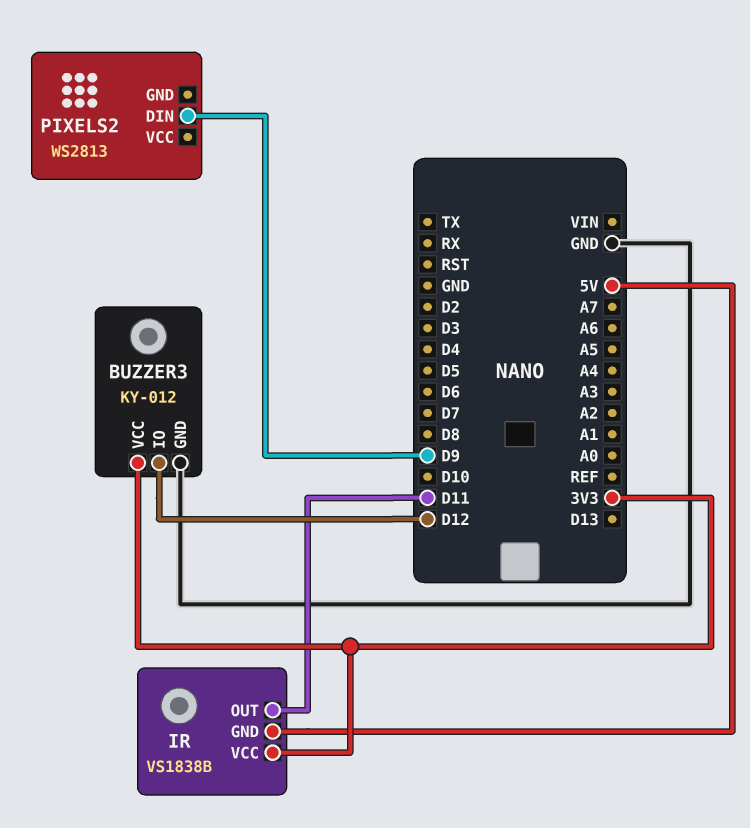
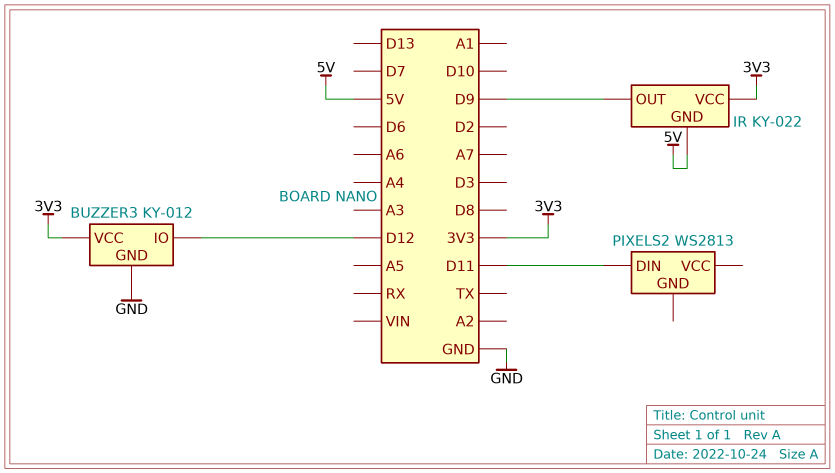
IR: VS1838B -> KY-022
IR pin OUT: D11 -> D9
PIXELS2 pin DIN: D9 -> D11

